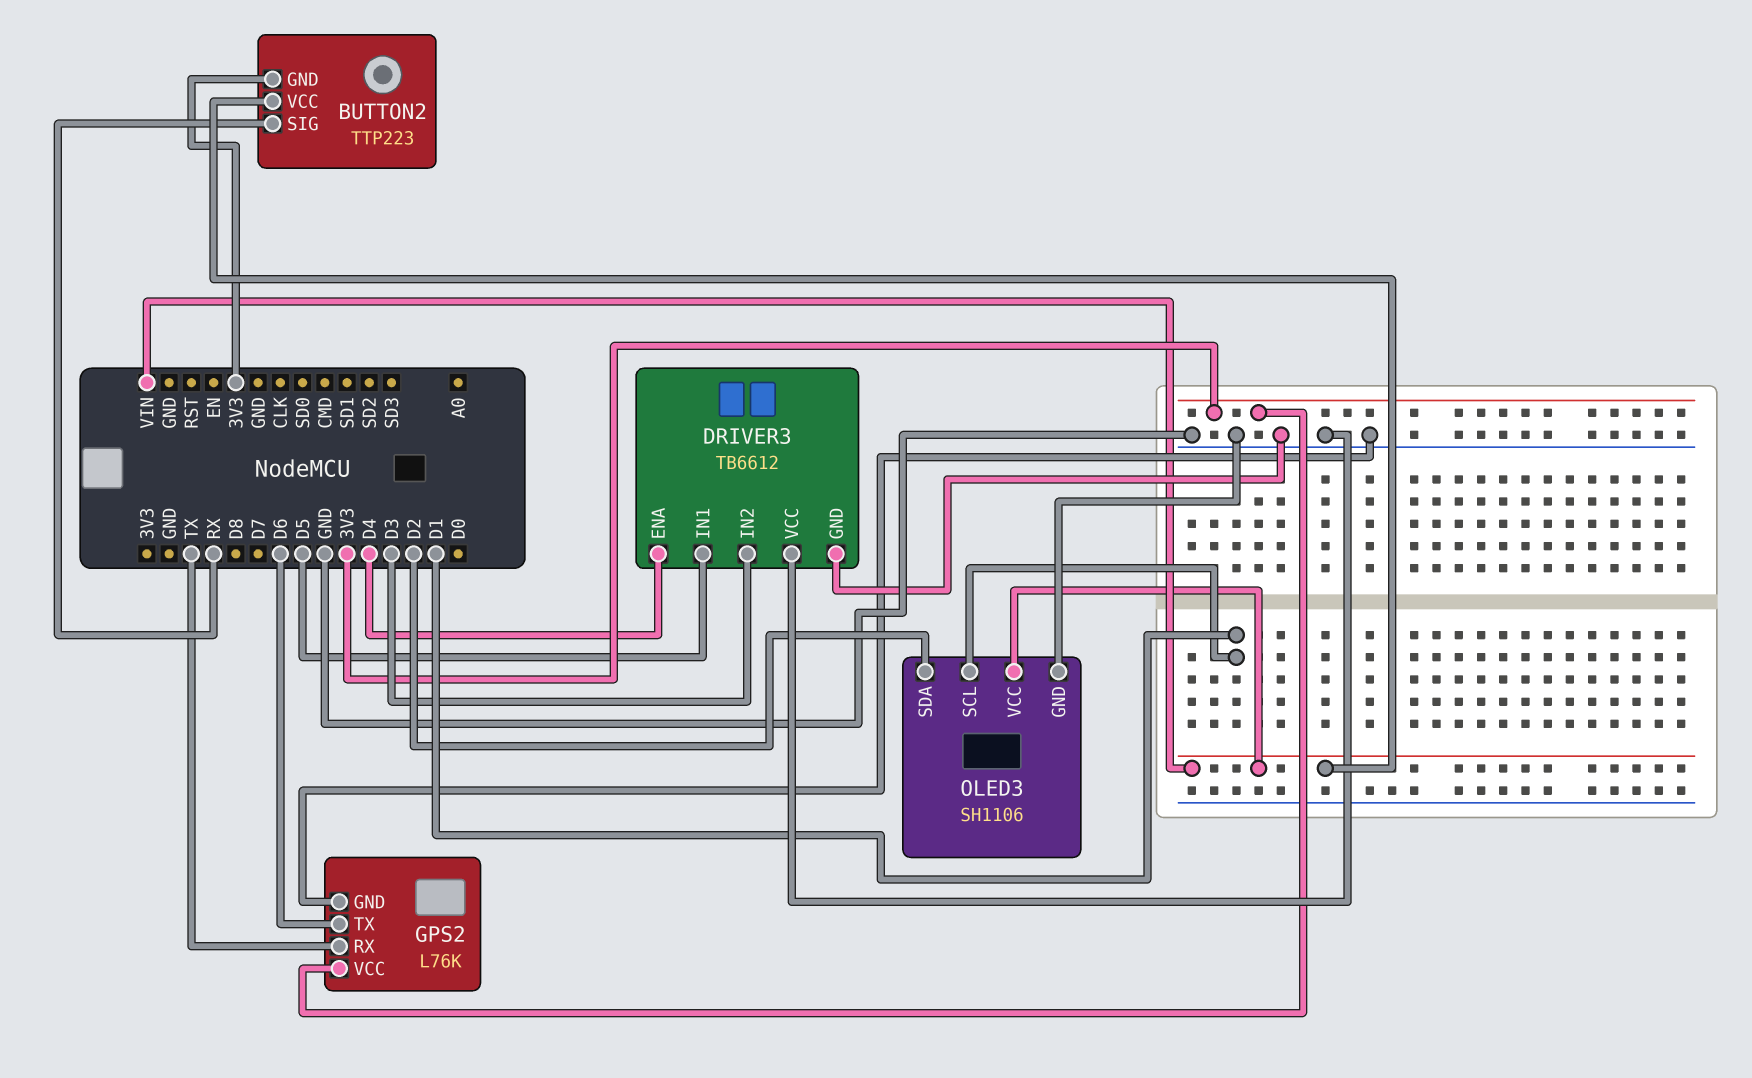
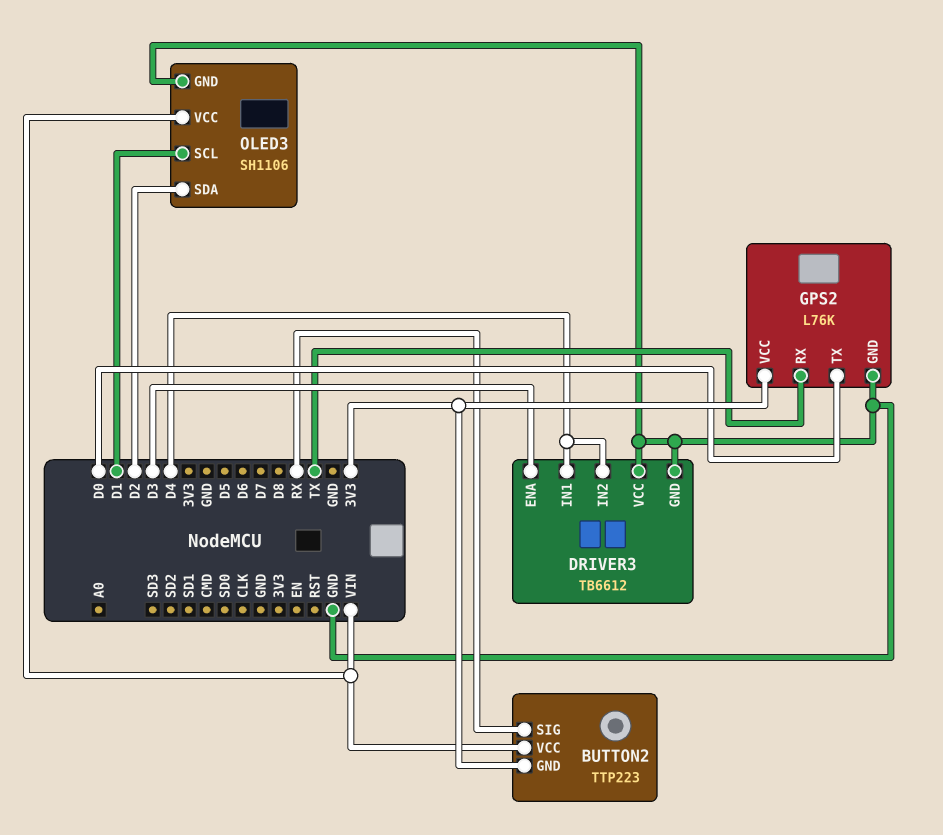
DRIVER3 pin ENA: D4 -> D3
DRIVER3 pin IN1: D5 -> D4
DRIVER3 pin IN2: D3 -> D4
GPS2 pin TX: D6 -> D0

